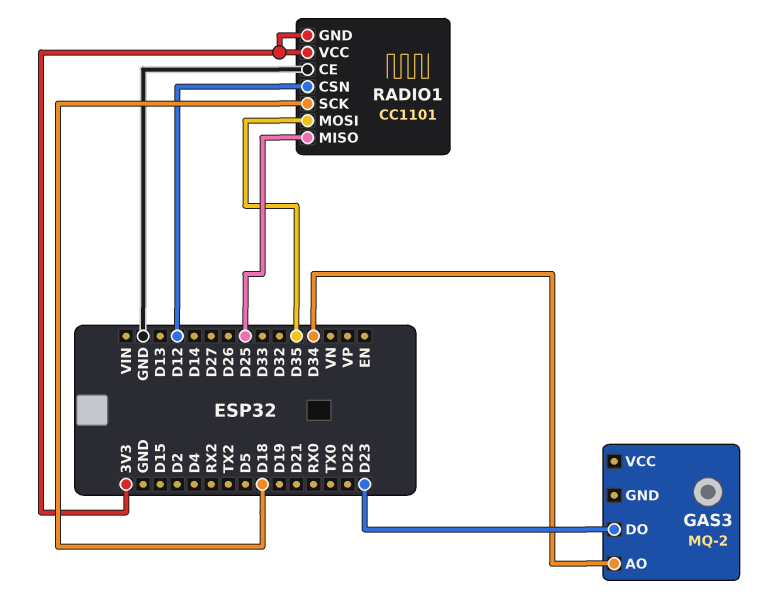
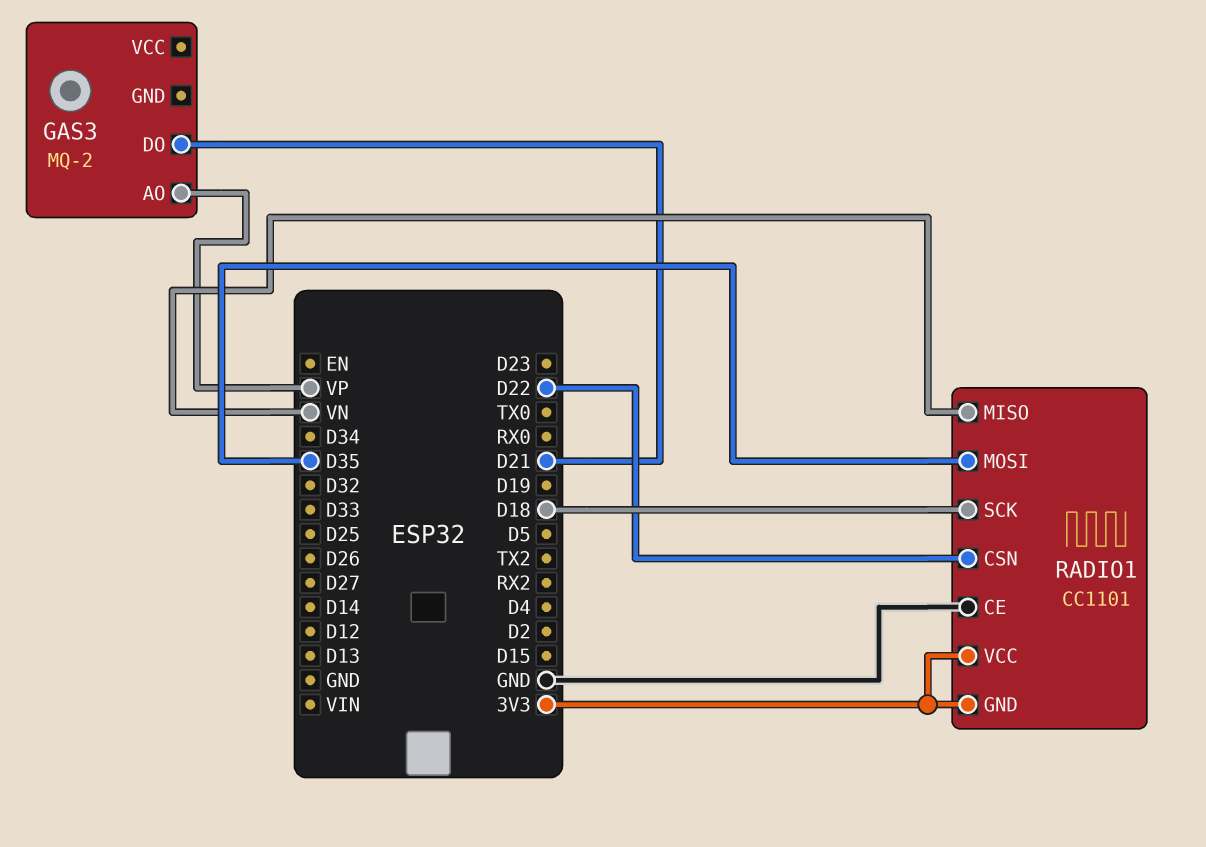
GAS3 pin AO: D34 -> VP
GAS3 pin DO: D23 -> D21
RADIO1 pin CSN: D12 -> D22
RADIO1 pin MISO: D25 -> VN

